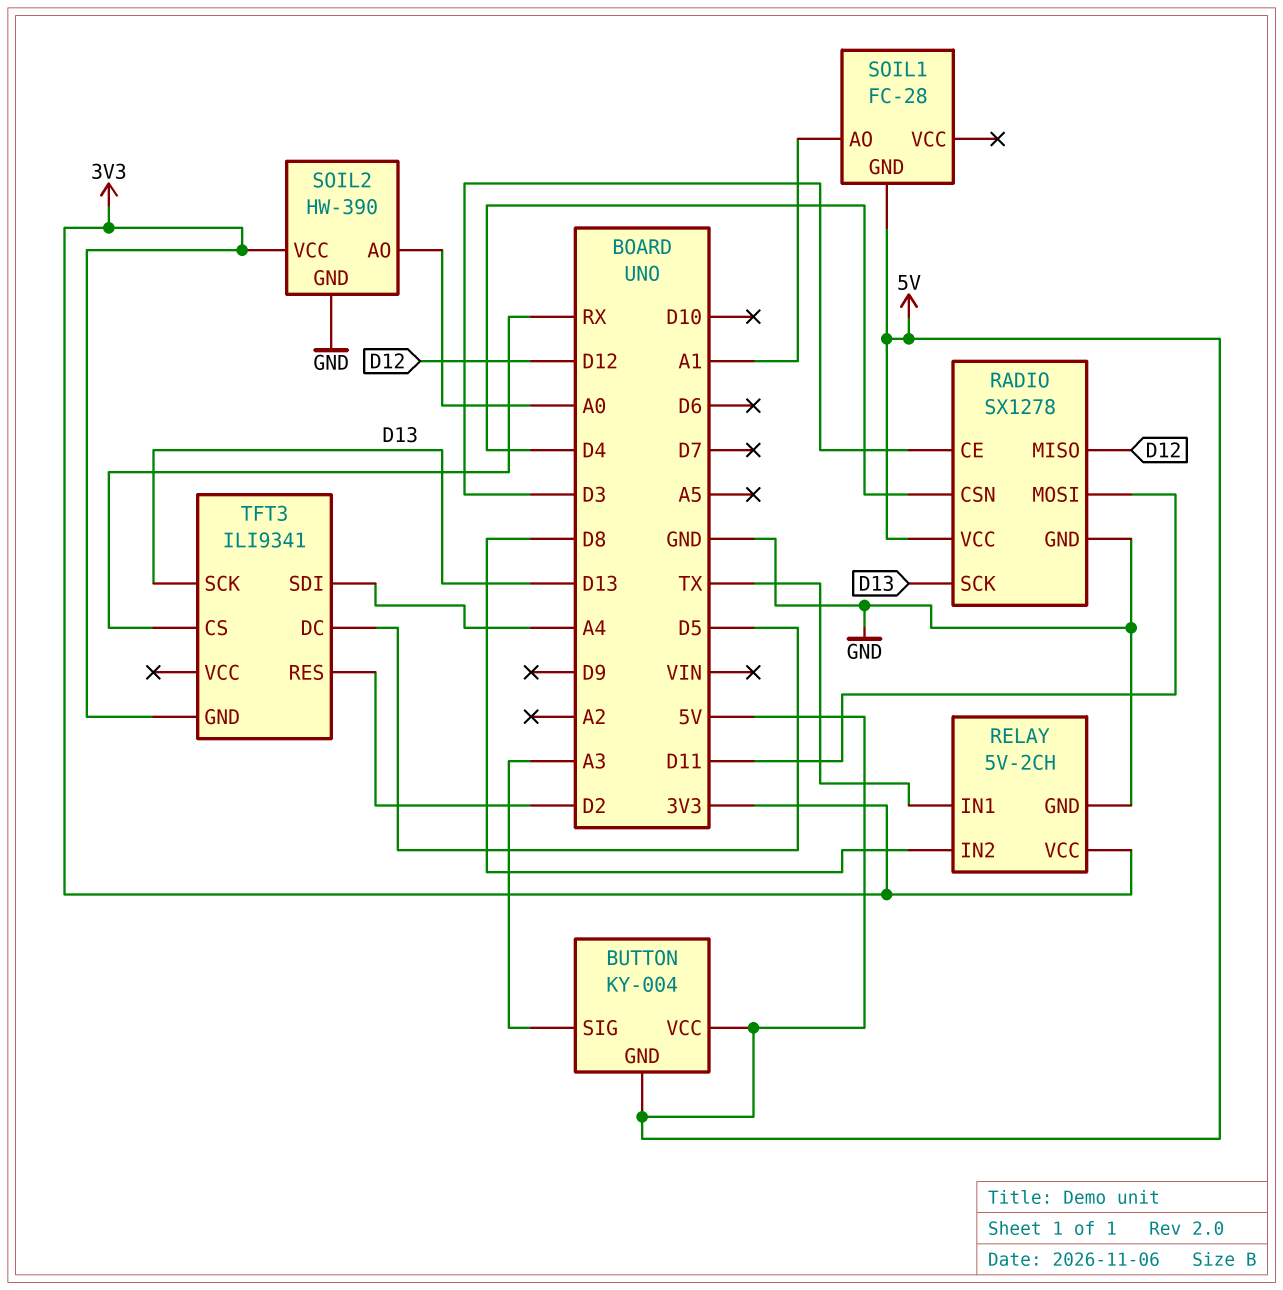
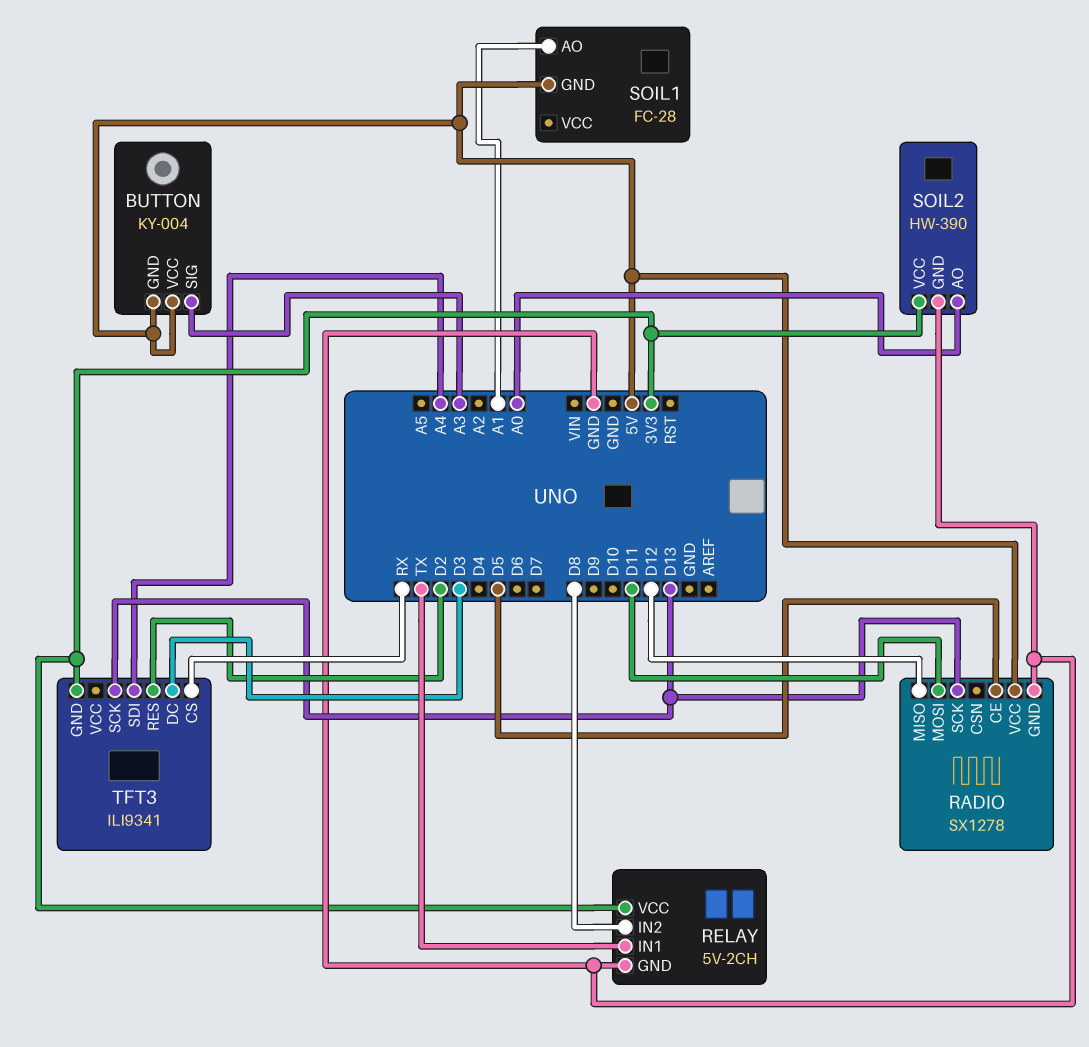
RADIO pin CE: D3 -> D5
RADIO pin CSN: D4 -> none
TFT3 pin DC: D5 -> D3

